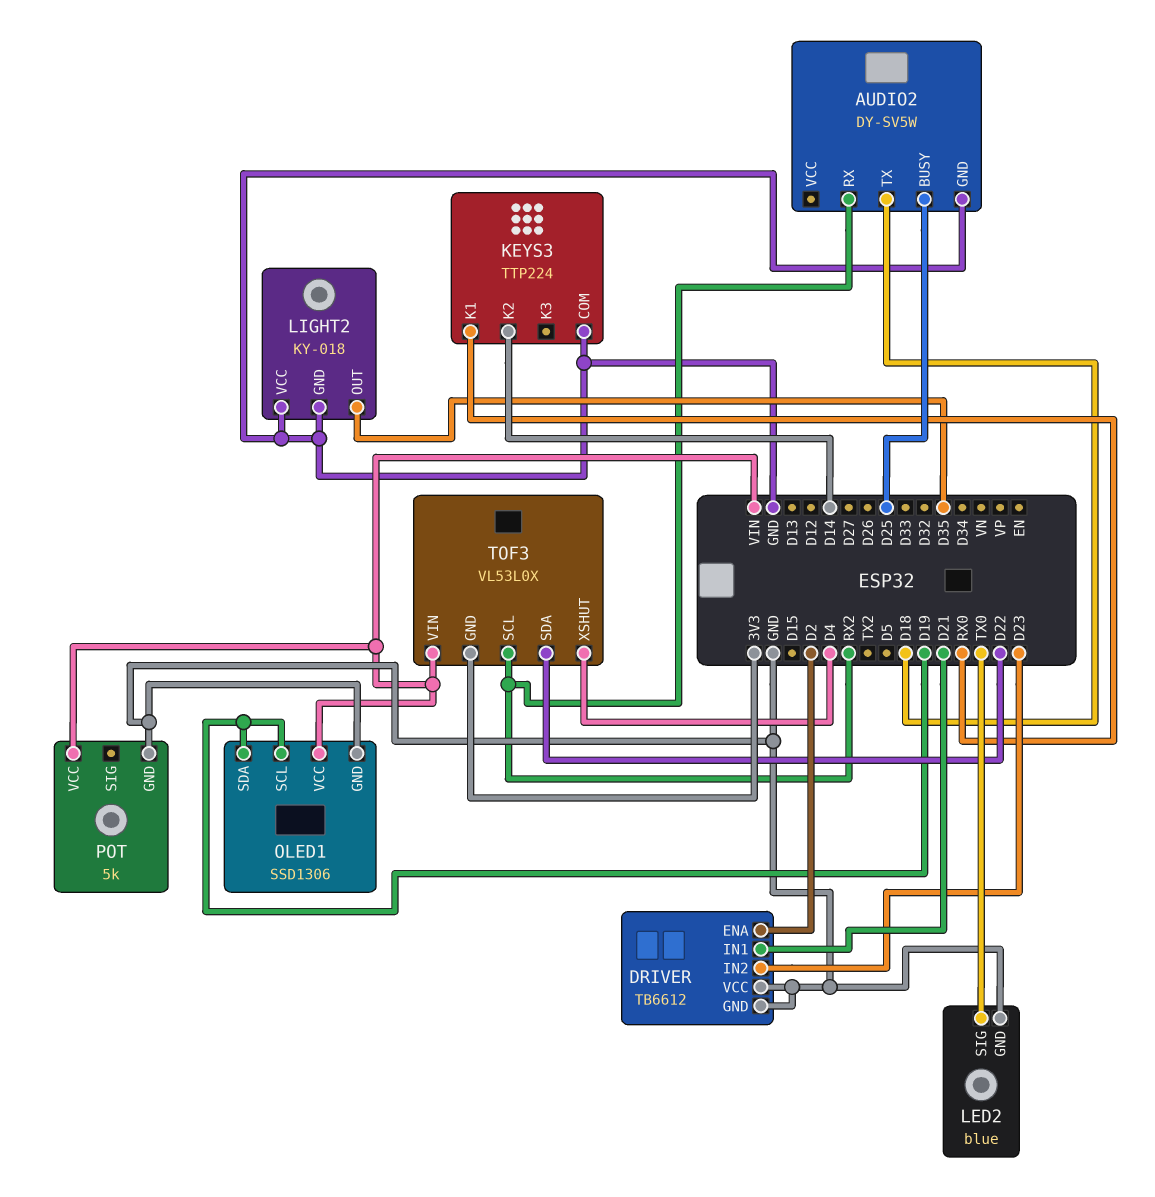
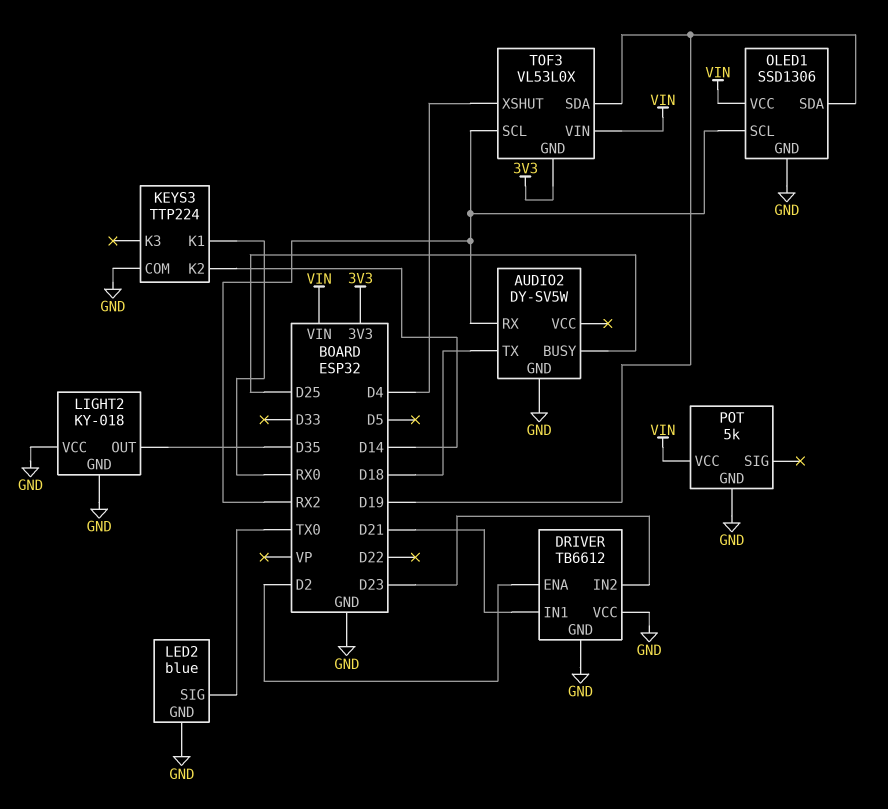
OLED1 pin SCL: D19 -> RX2
TOF3 pin SDA: D22 -> D19

